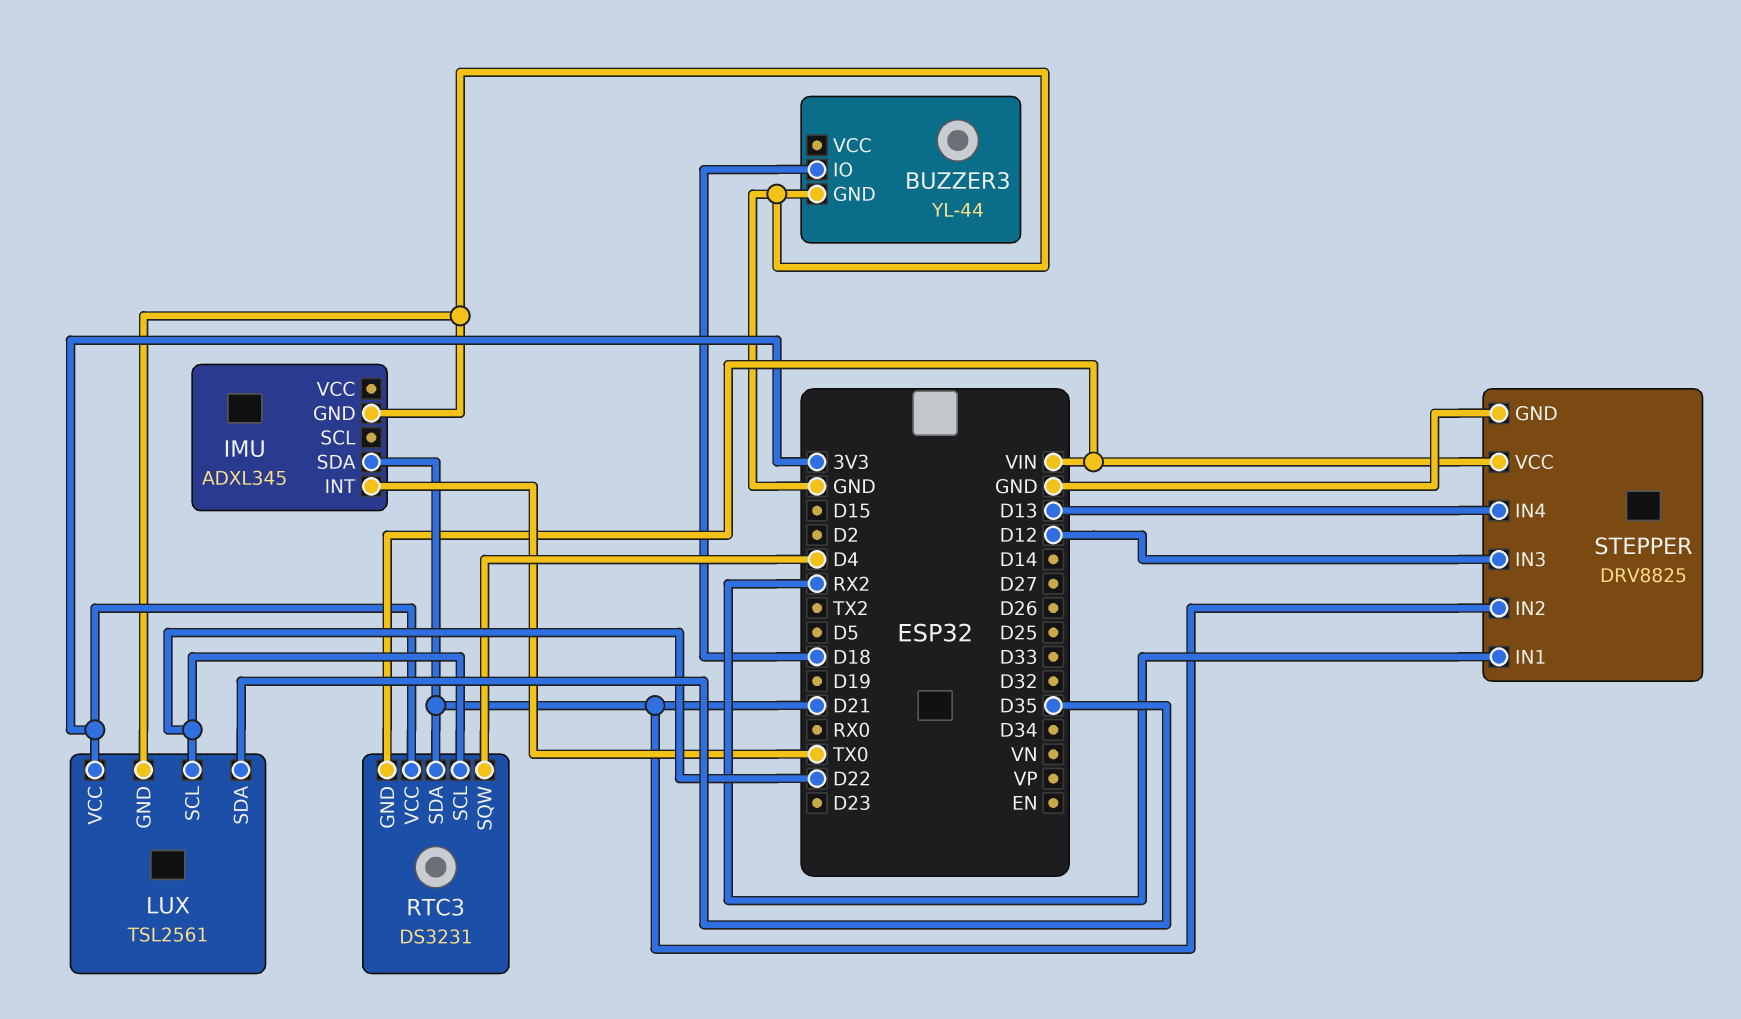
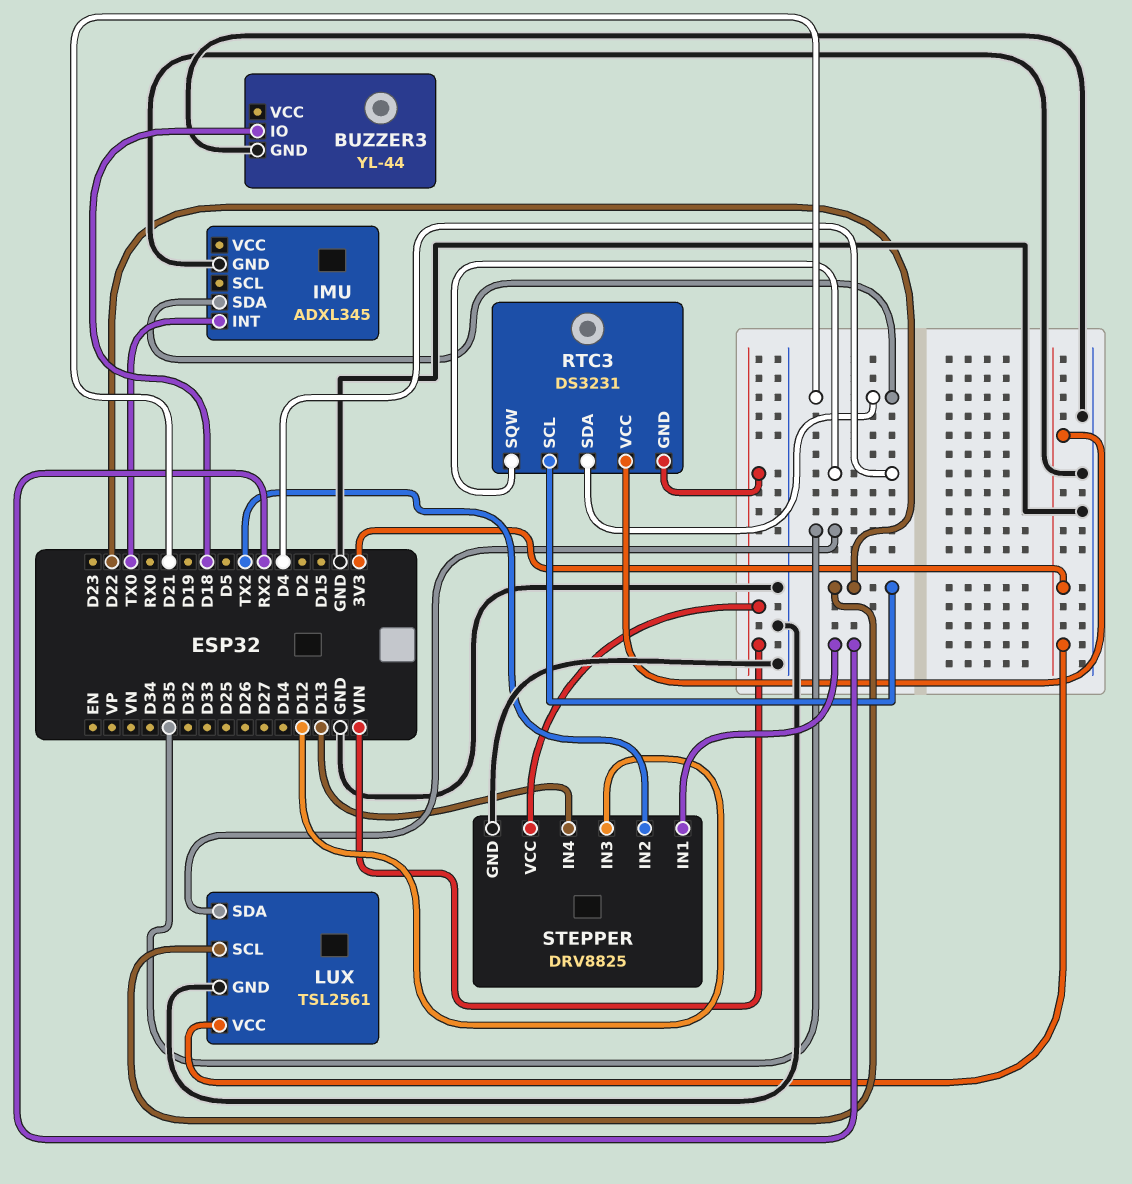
STEPPER pin IN2: D21 -> TX2

